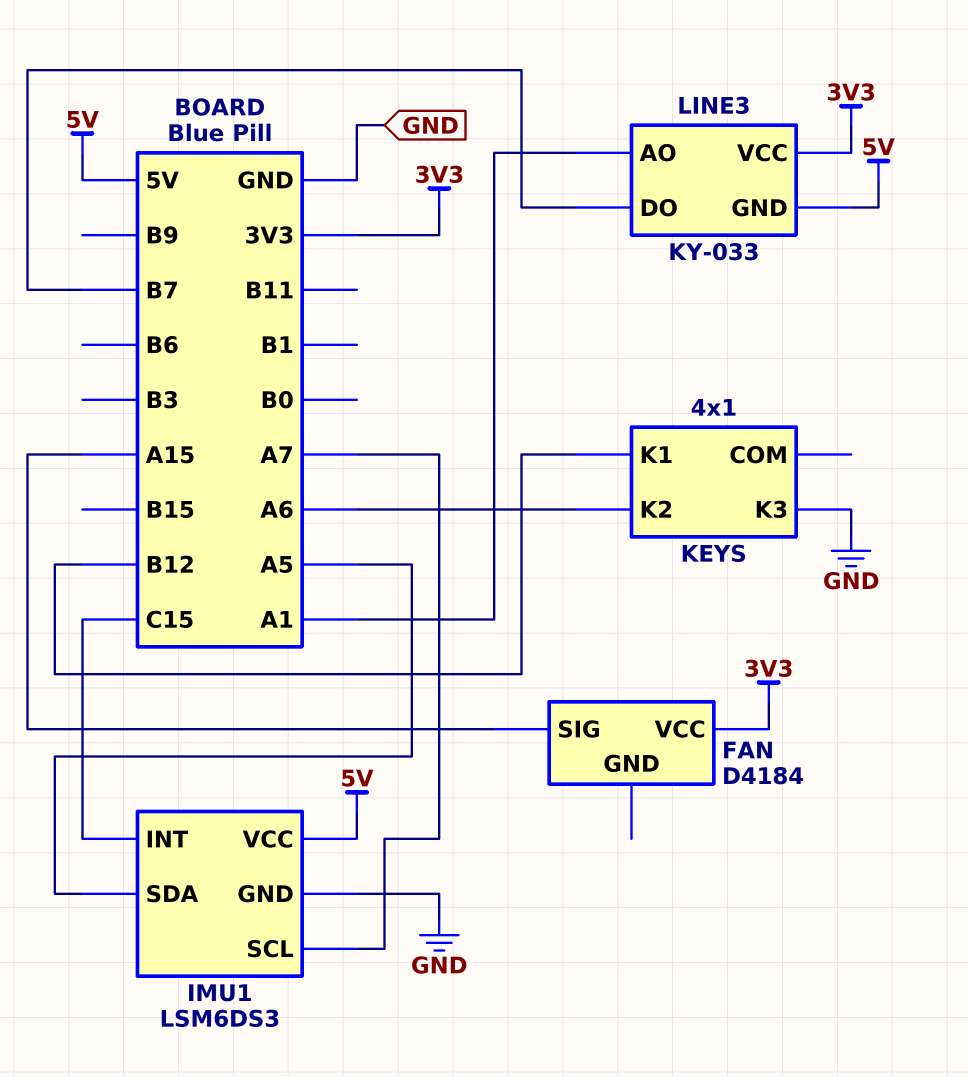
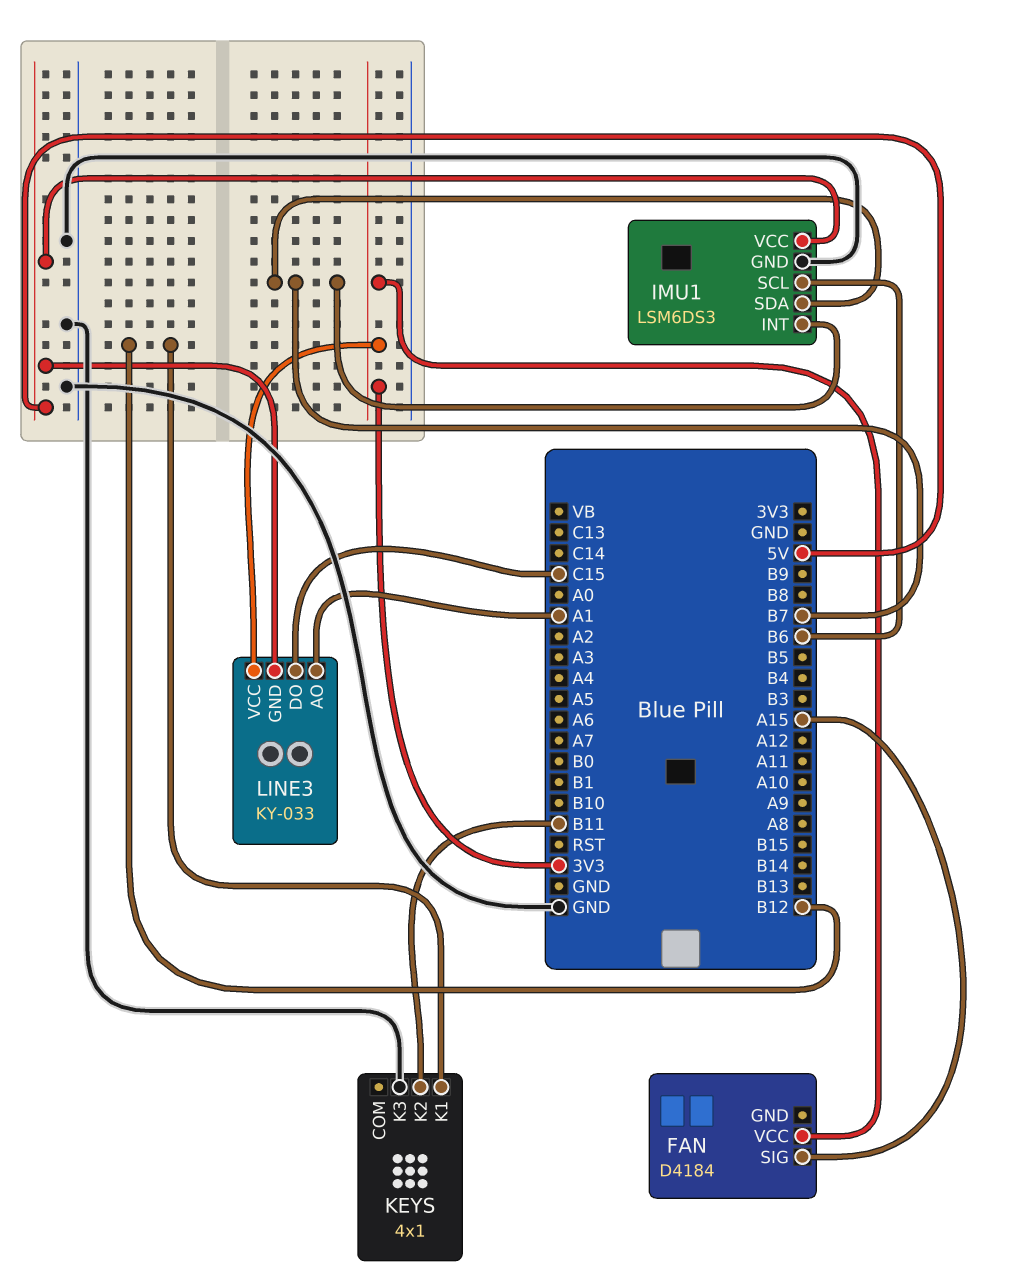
IMU1 pin INT: C15 -> B7
IMU1 pin SCL: A7 -> B6
IMU1 pin SDA: A5 -> B7
KEYS pin K2: A6 -> B11
LINE3 pin DO: B7 -> C15

